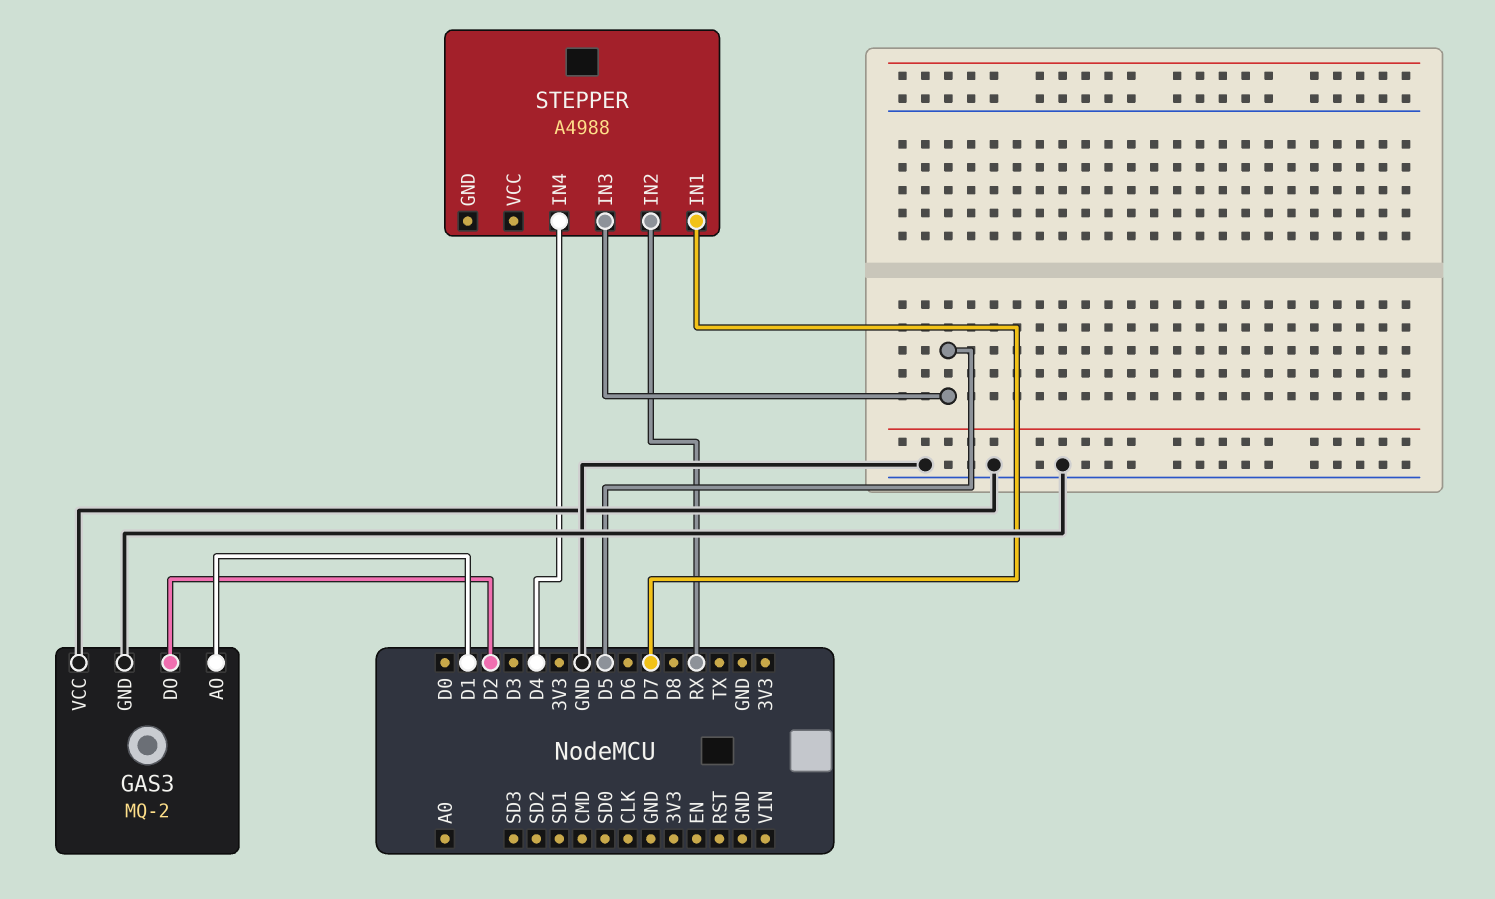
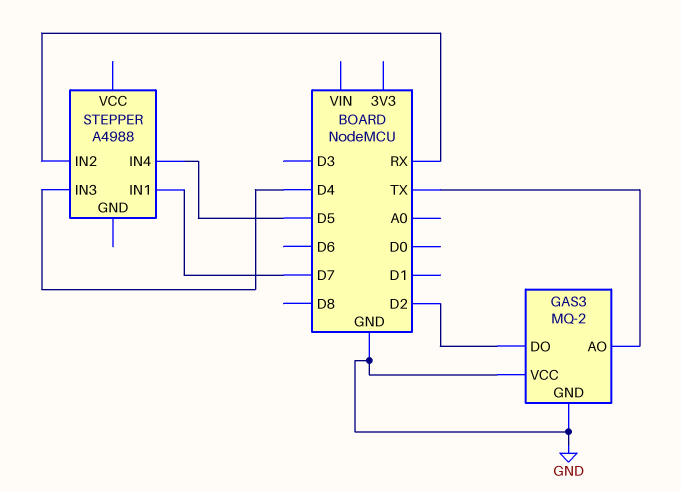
GAS3 pin AO: D1 -> TX
STEPPER pin IN3: D5 -> D4
STEPPER pin IN4: D4 -> D5

